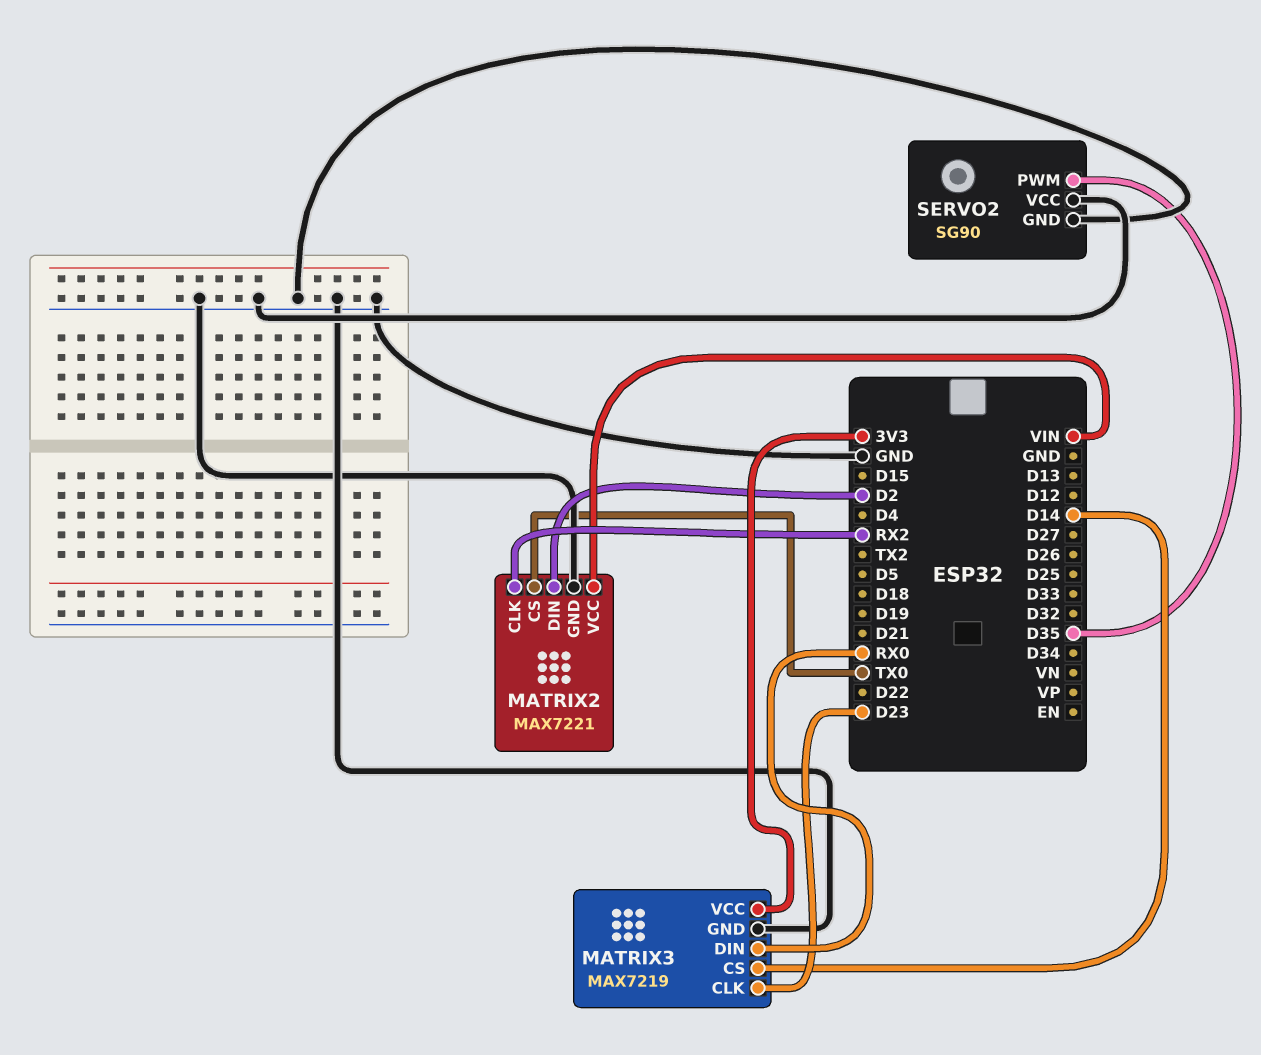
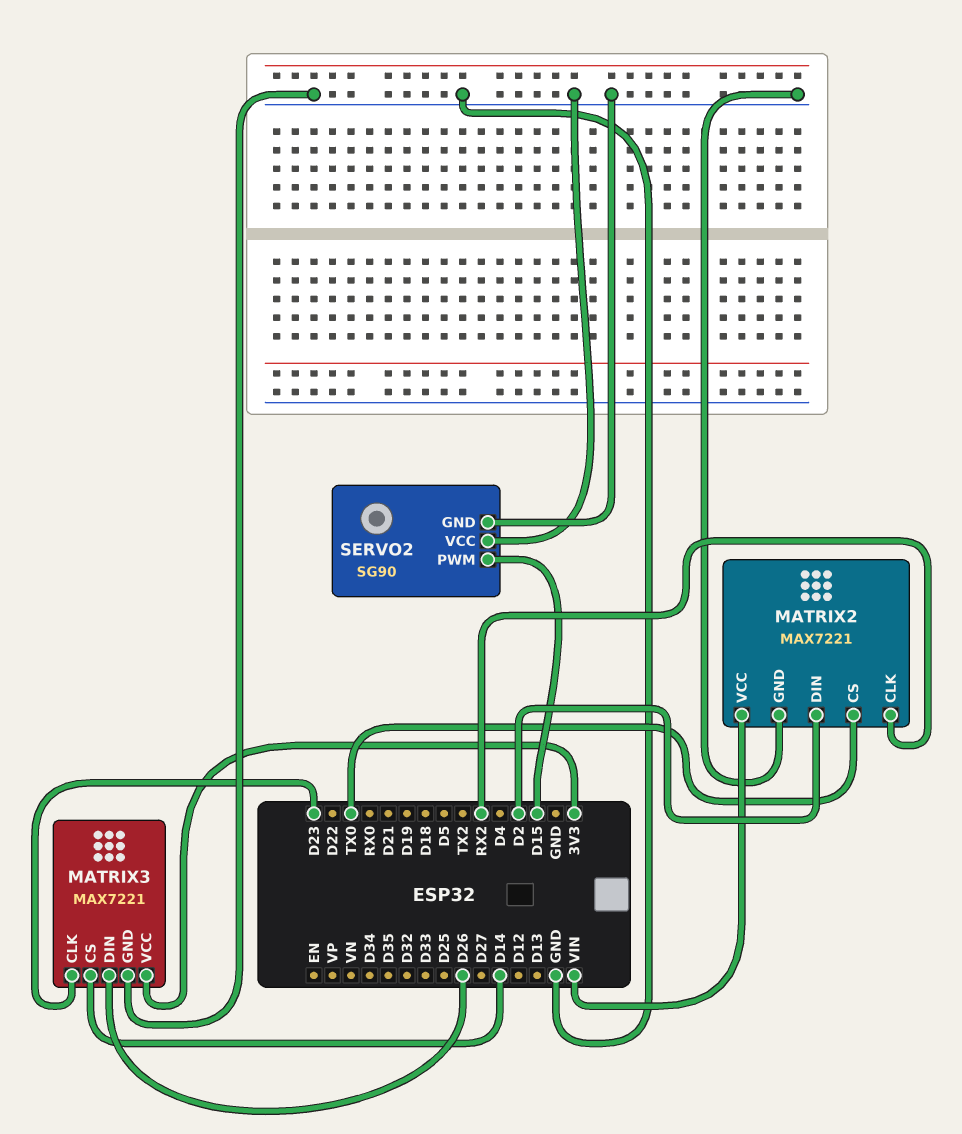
MATRIX3: MAX7219 -> MAX7221
MATRIX3 pin DIN: RX0 -> D26
SERVO2 pin PWM: D35 -> D15

